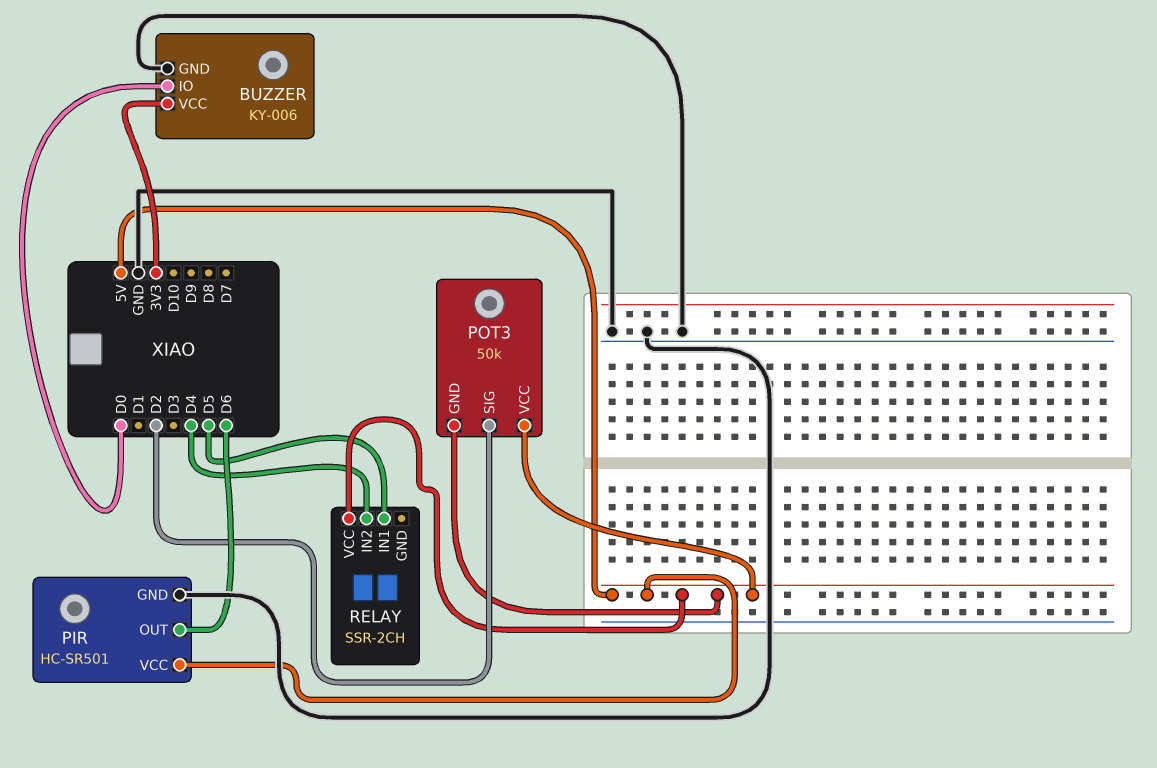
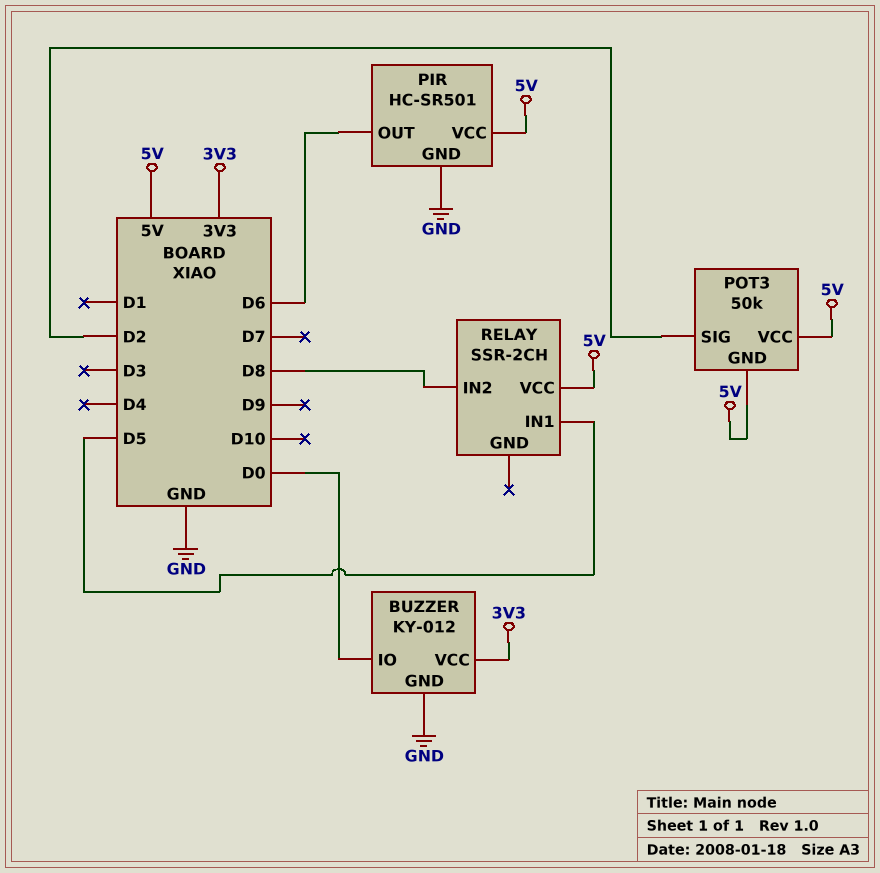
BUZZER: KY-006 -> KY-012
RELAY pin IN2: D4 -> D8

